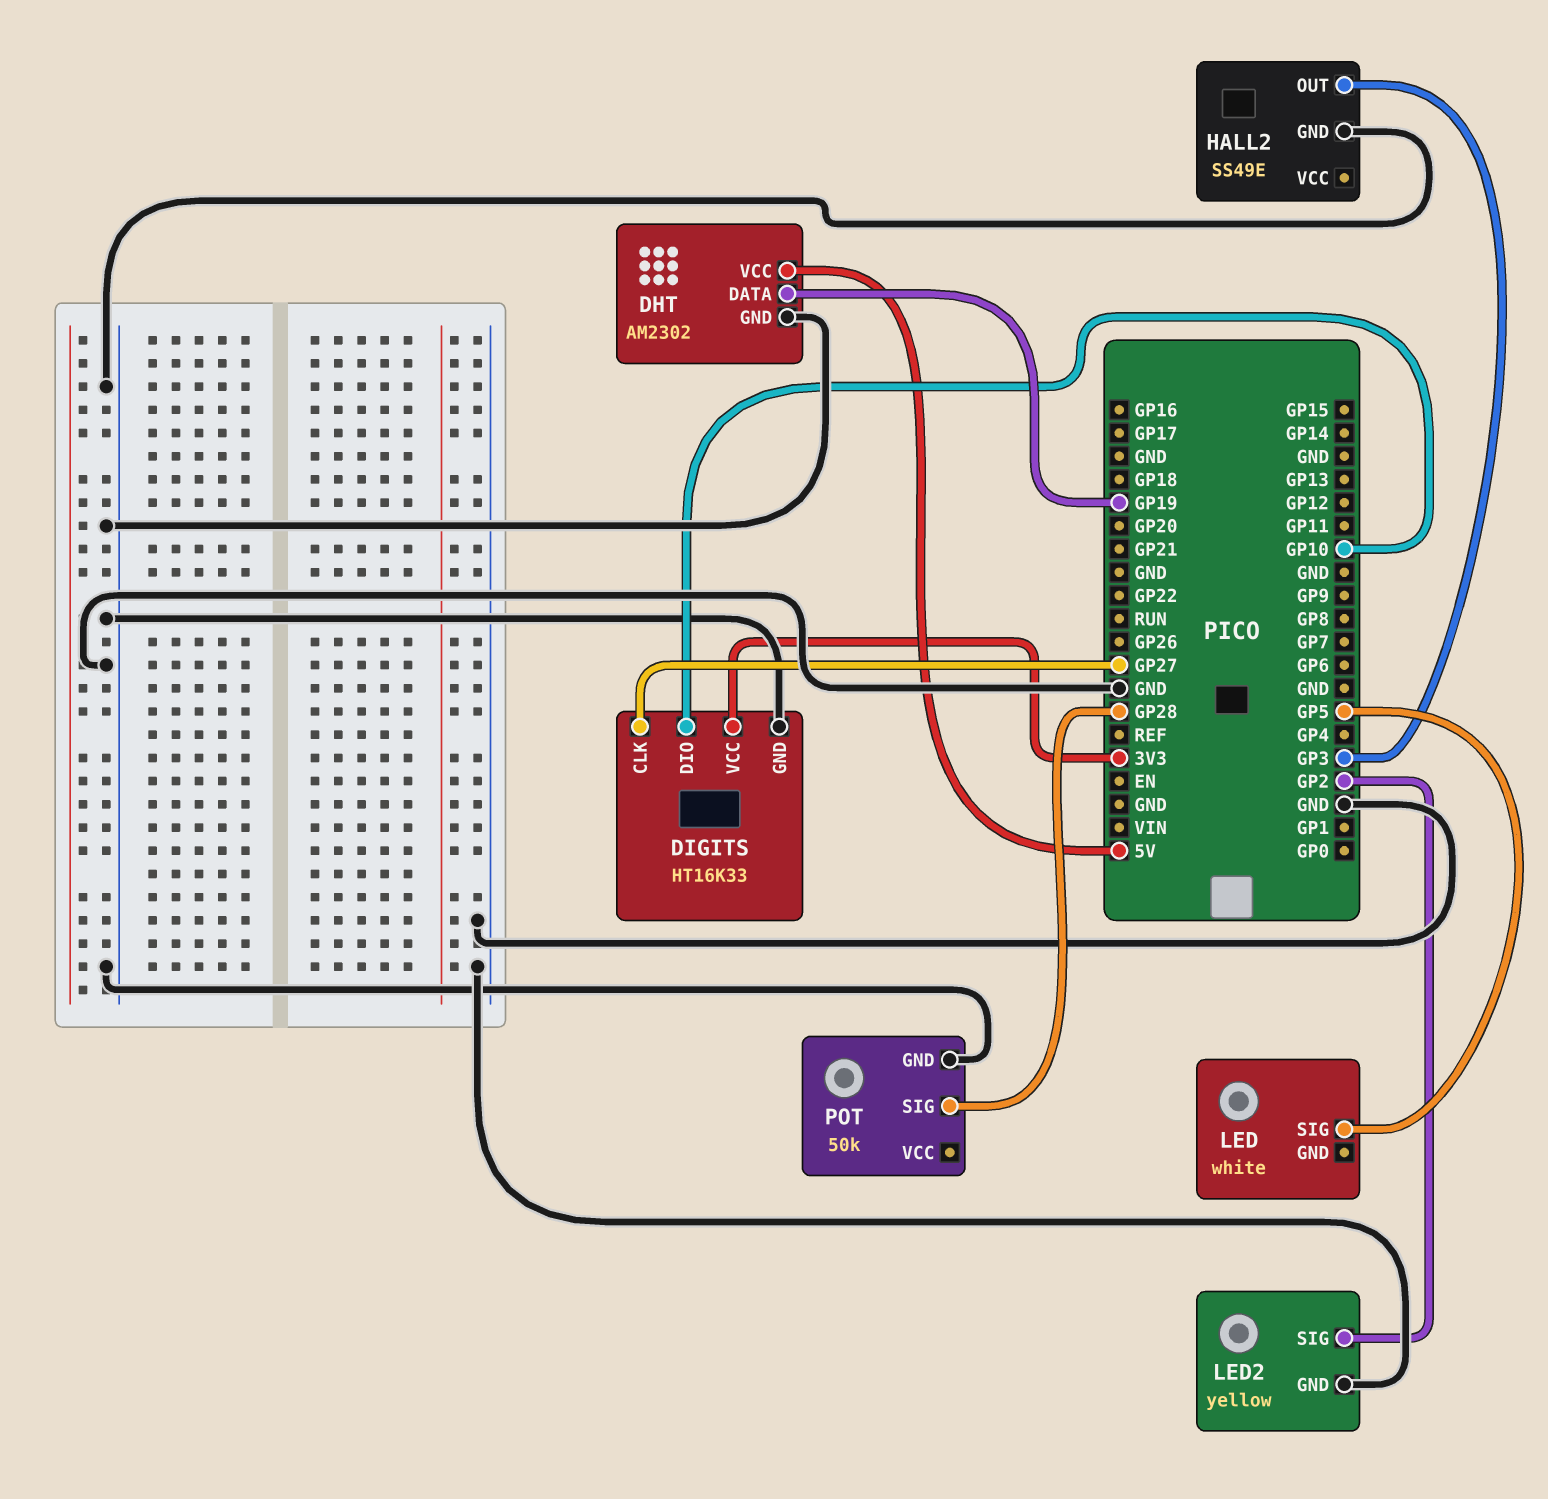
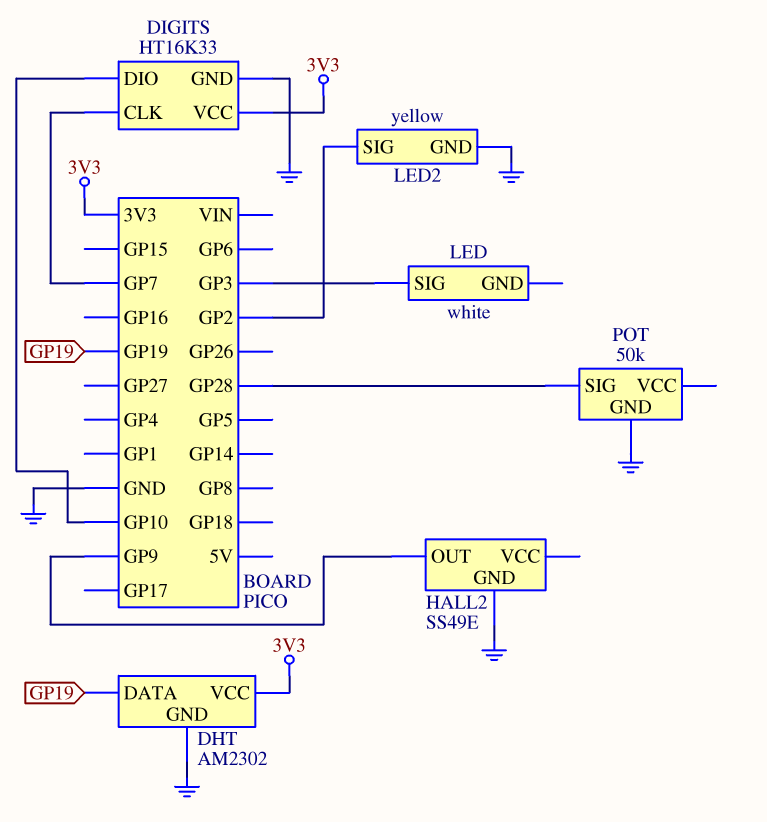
DHT pin VCC: 5V -> 3V3
DIGITS pin CLK: GP27 -> GP7
HALL2 pin OUT: GP3 -> GP9
LED pin SIG: GP5 -> GP3

